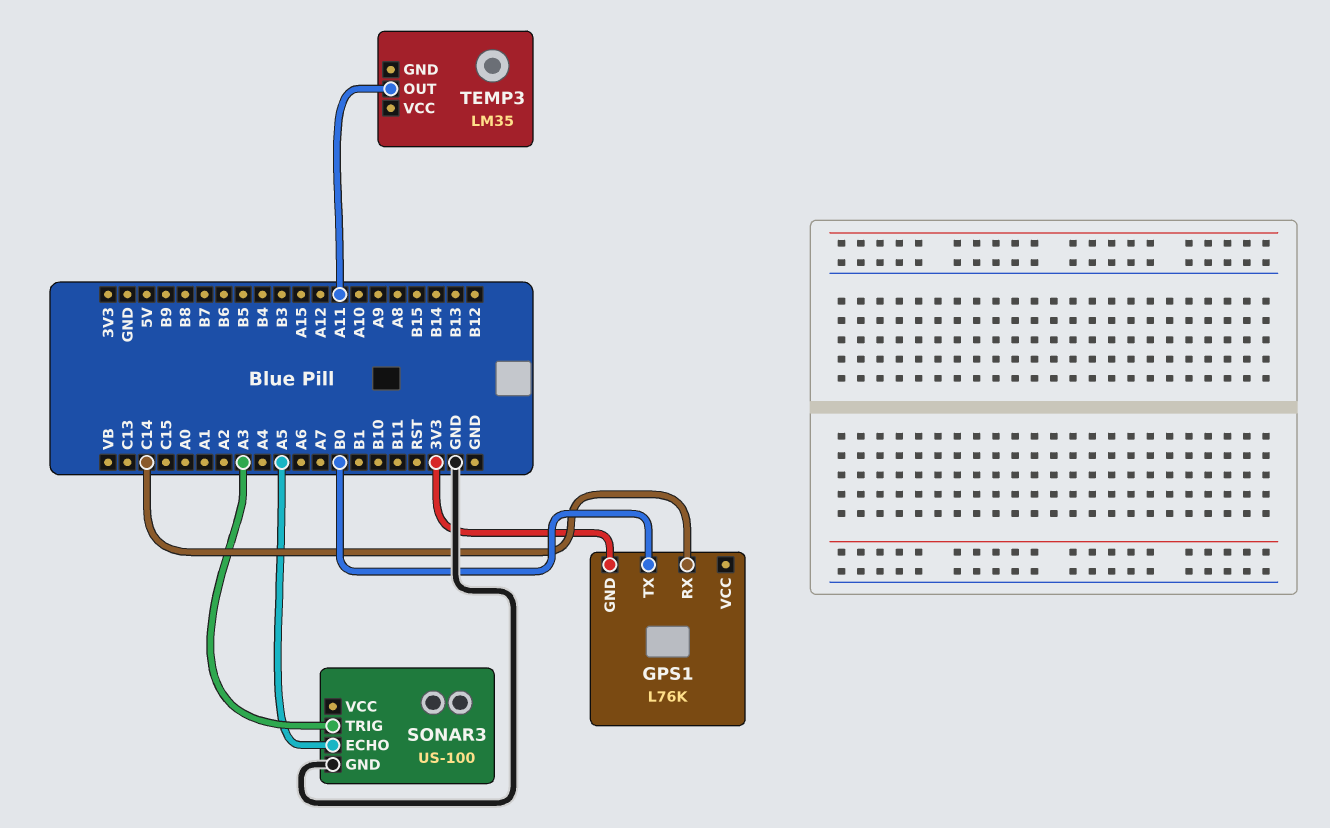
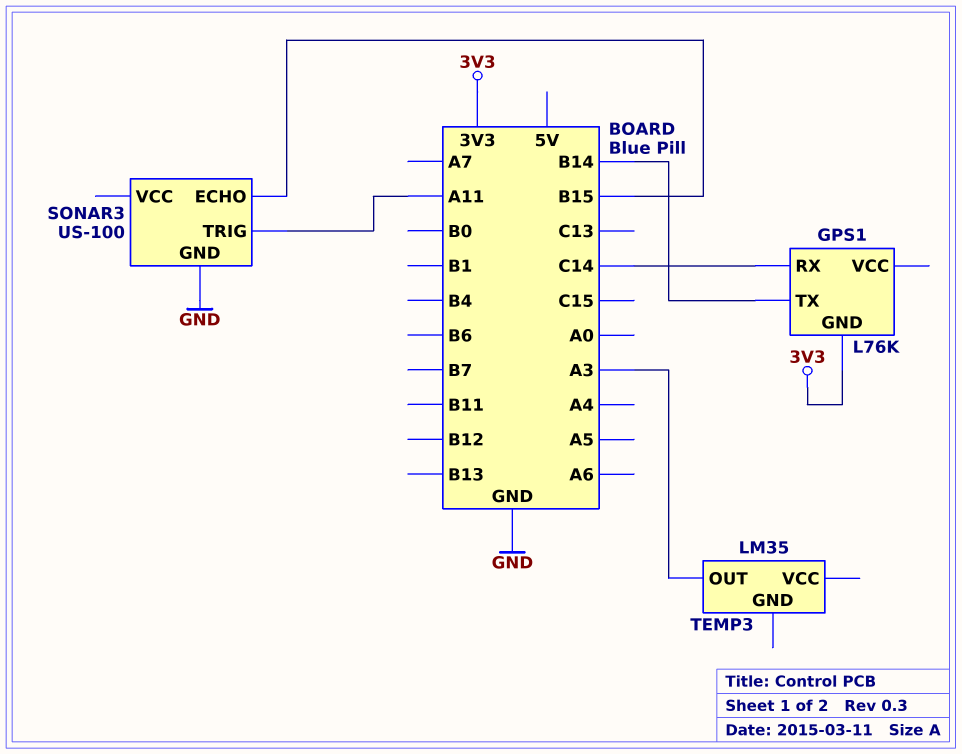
GPS1 pin TX: B0 -> B14
SONAR3 pin ECHO: A5 -> B15
SONAR3 pin TRIG: A3 -> A11
TEMP3 pin OUT: A11 -> A3

